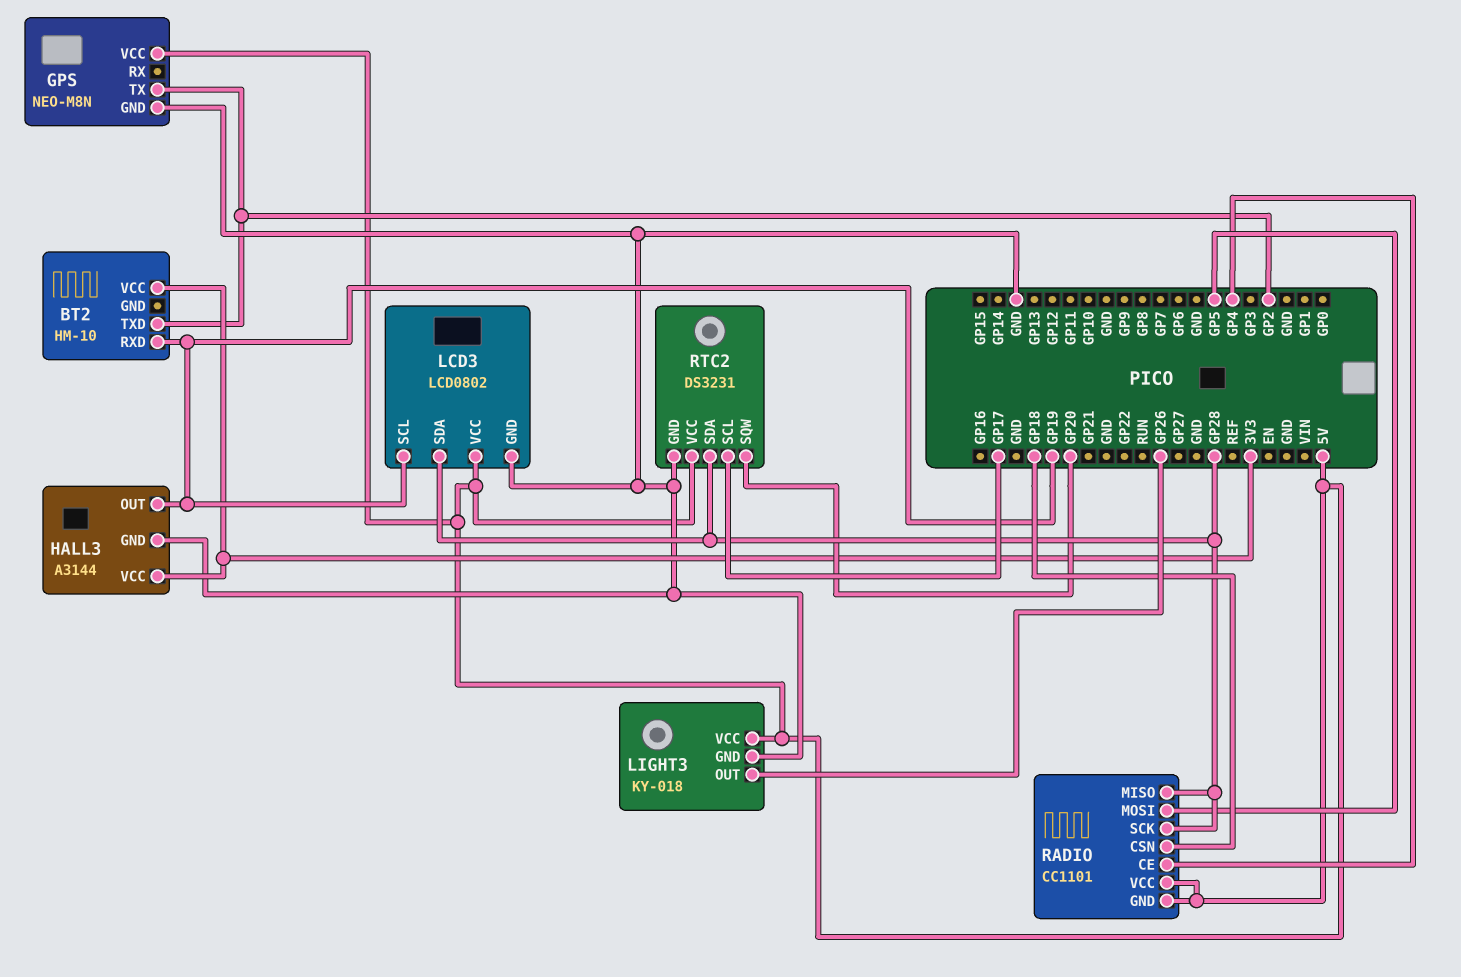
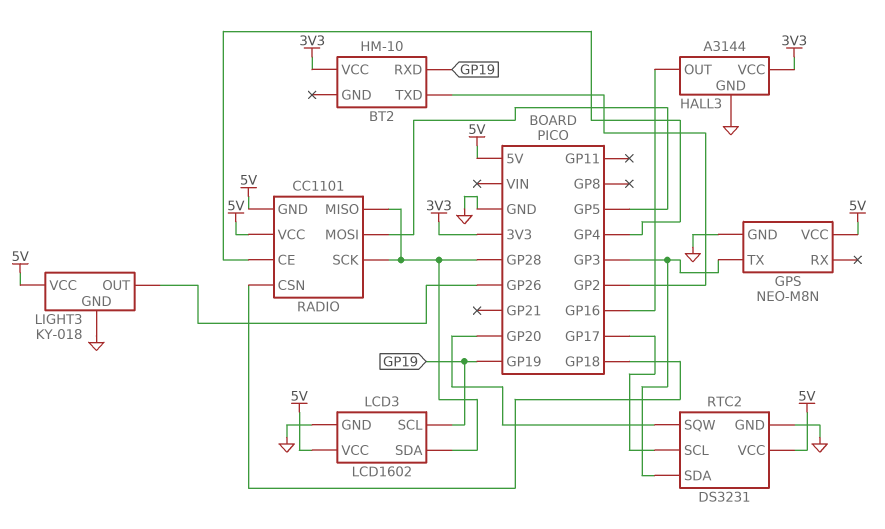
GPS pin TX: GP2 -> GP3
HALL3 pin OUT: GP19 -> GP16
LCD3: LCD0802 -> LCD1602
RTC2 pin SDA: GP28 -> GP3

